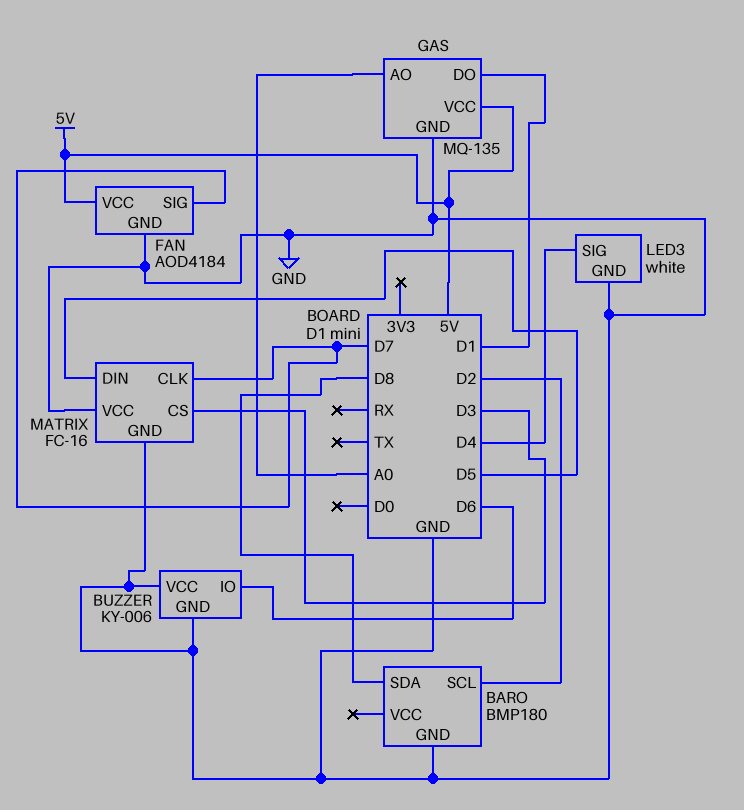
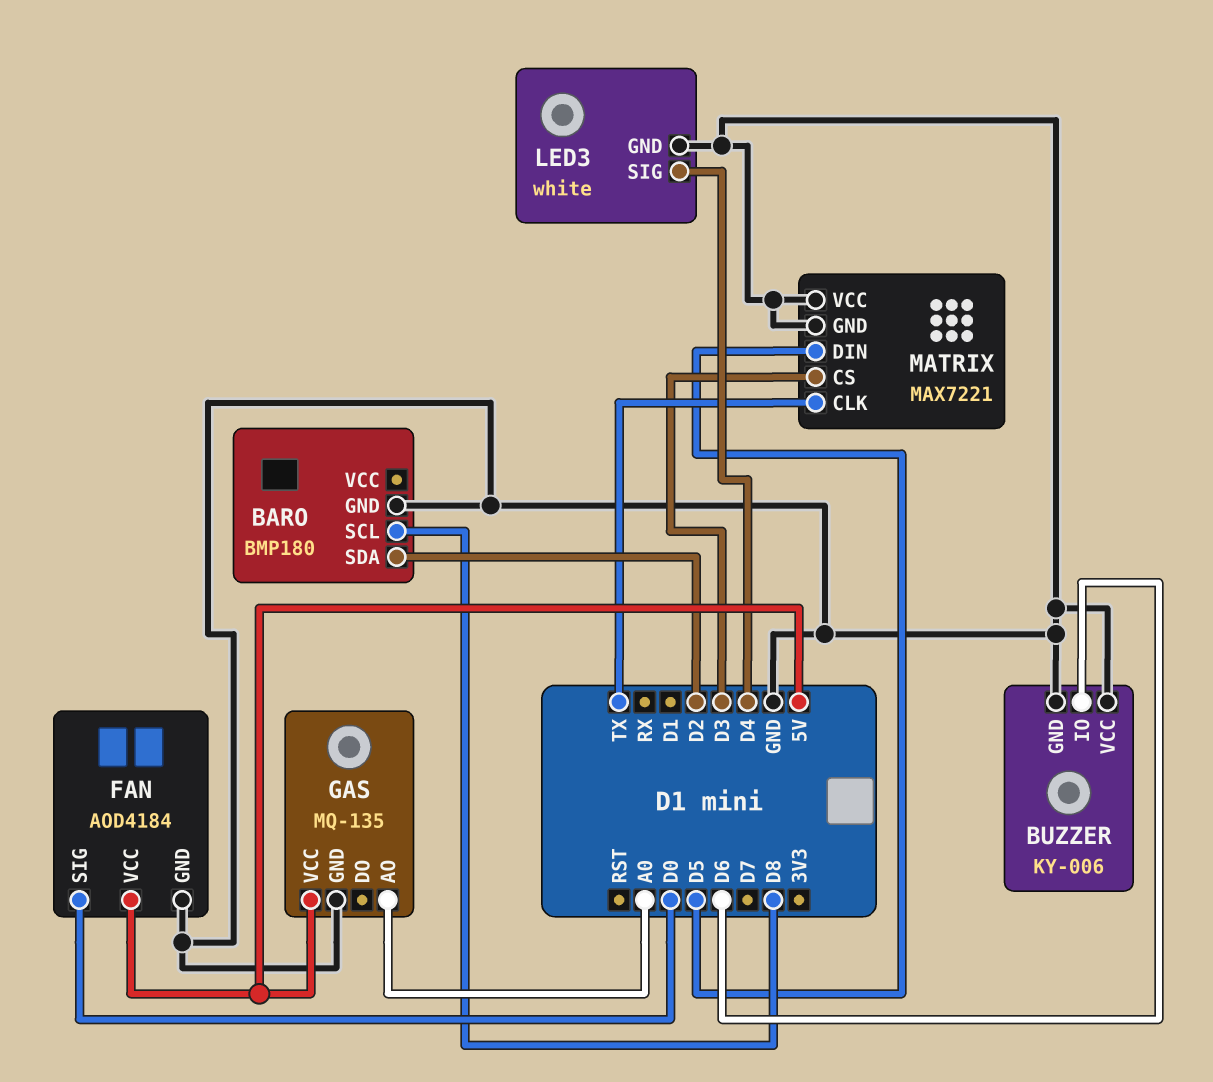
BARO pin SCL: D2 -> D8
BARO pin SDA: D8 -> D2
FAN pin SIG: D7 -> D0
GAS pin DO: D1 -> none
MATRIX: FC-16 -> MAX7221
MATRIX pin CLK: D7 -> TX

